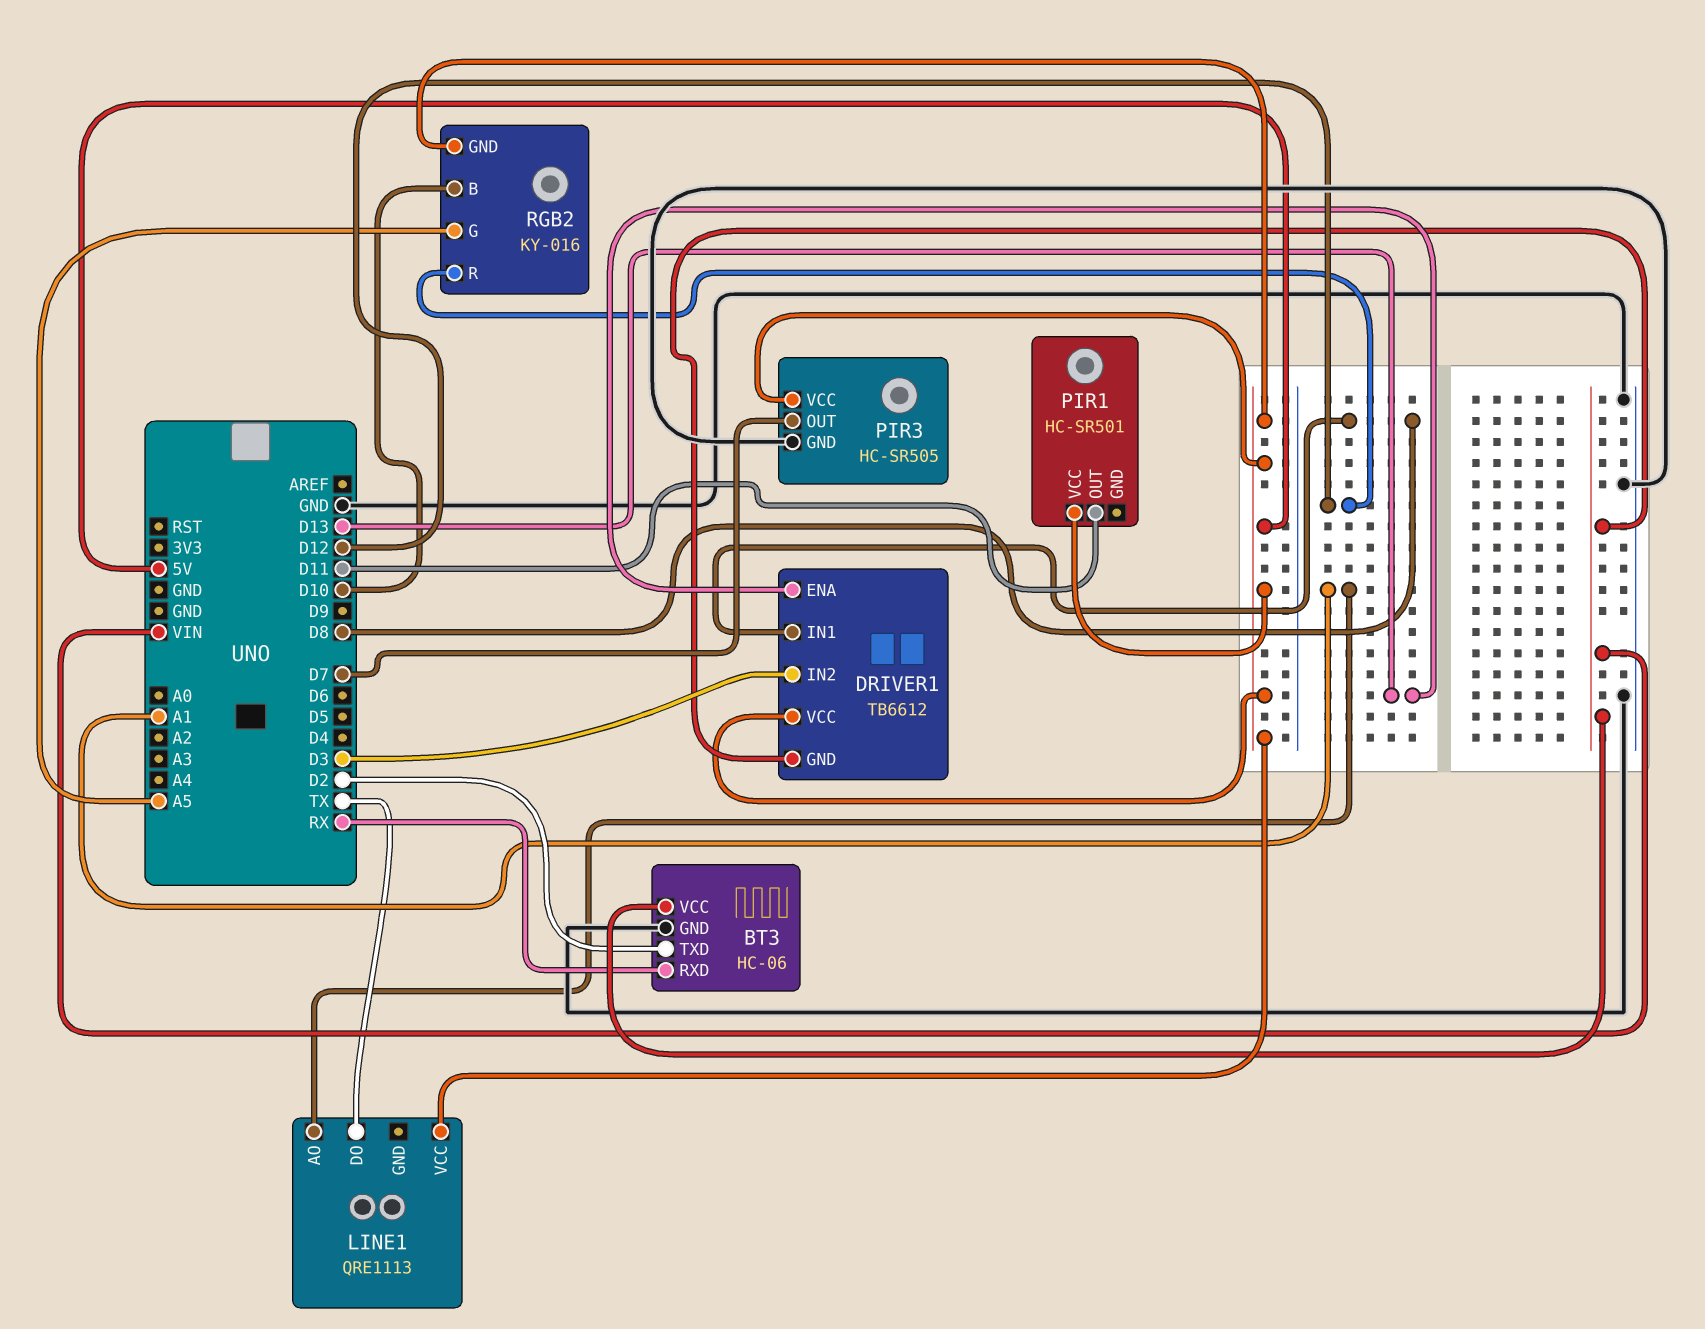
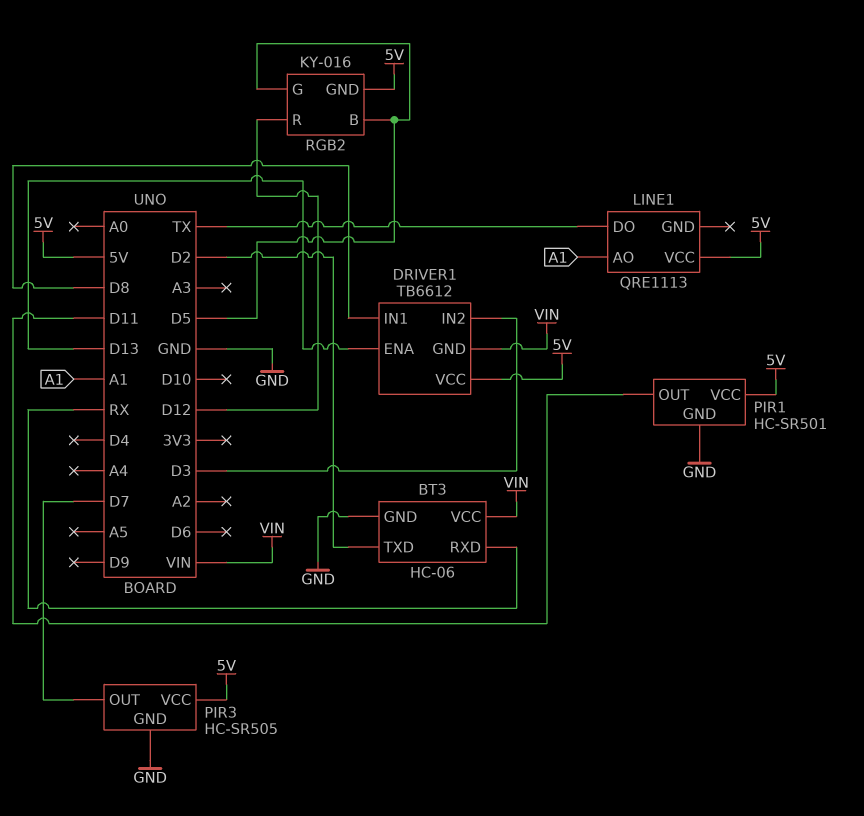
PIR1 pin GND: none -> GND
RGB2 pin B: D10 -> D5
RGB2 pin G: A5 -> D5

